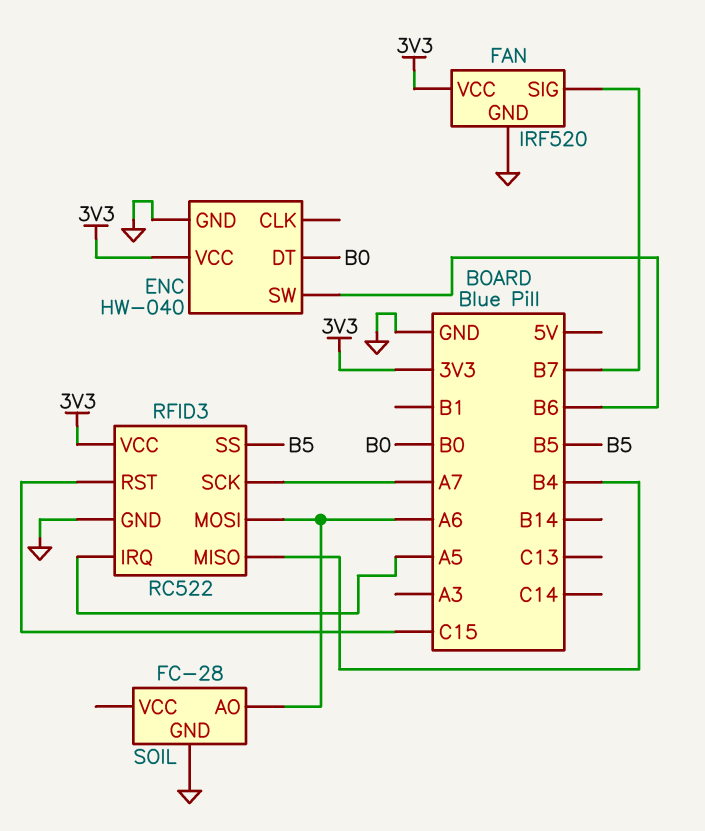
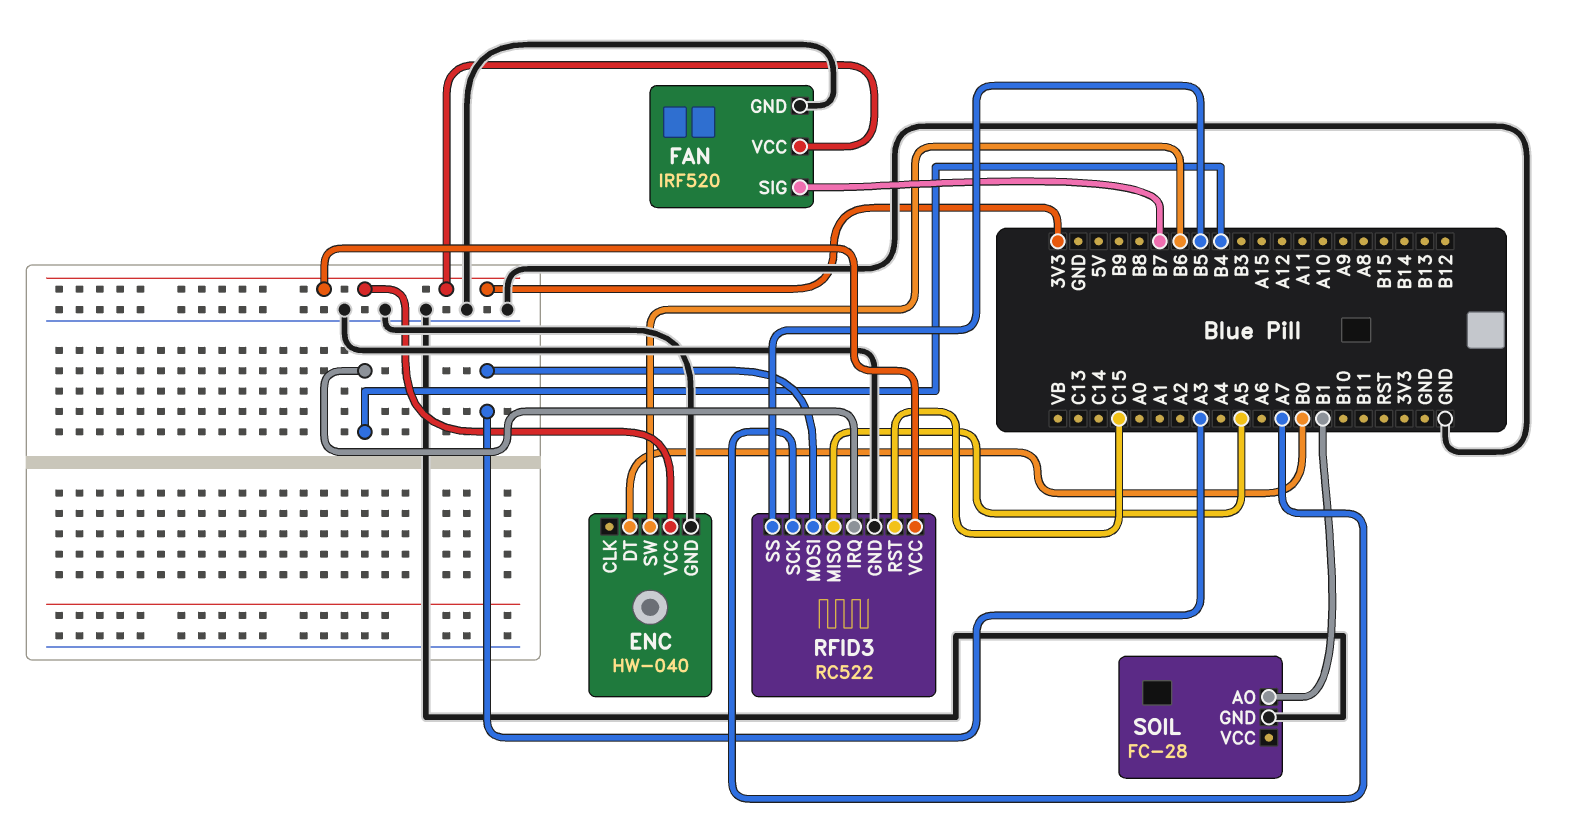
RFID3 pin IRQ: A5 -> B4
RFID3 pin MISO: B4 -> A5
RFID3 pin MOSI: A6 -> A3
SOIL pin AO: A6 -> B1

